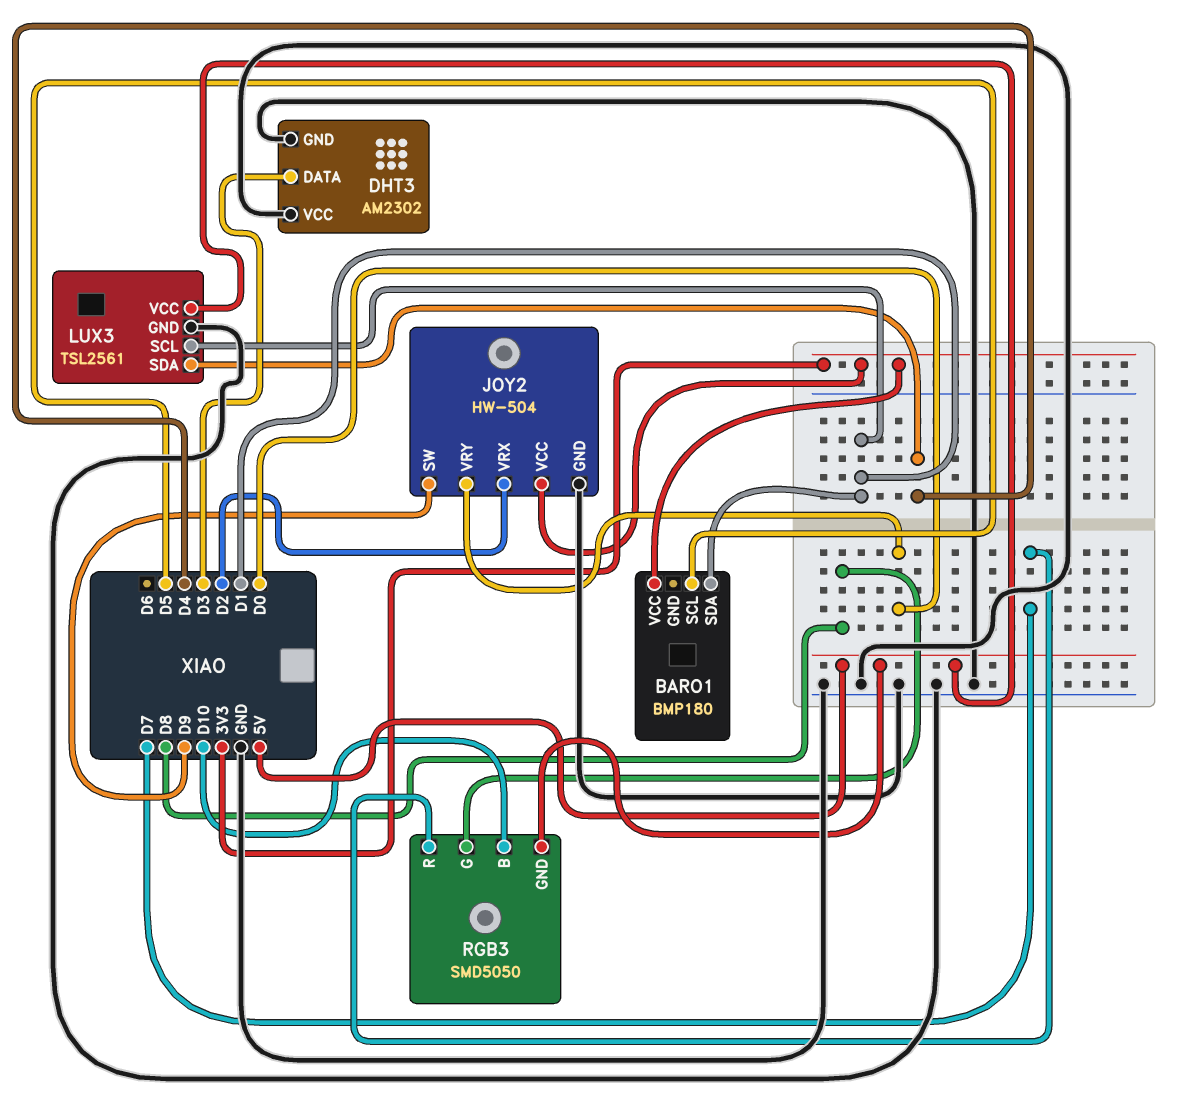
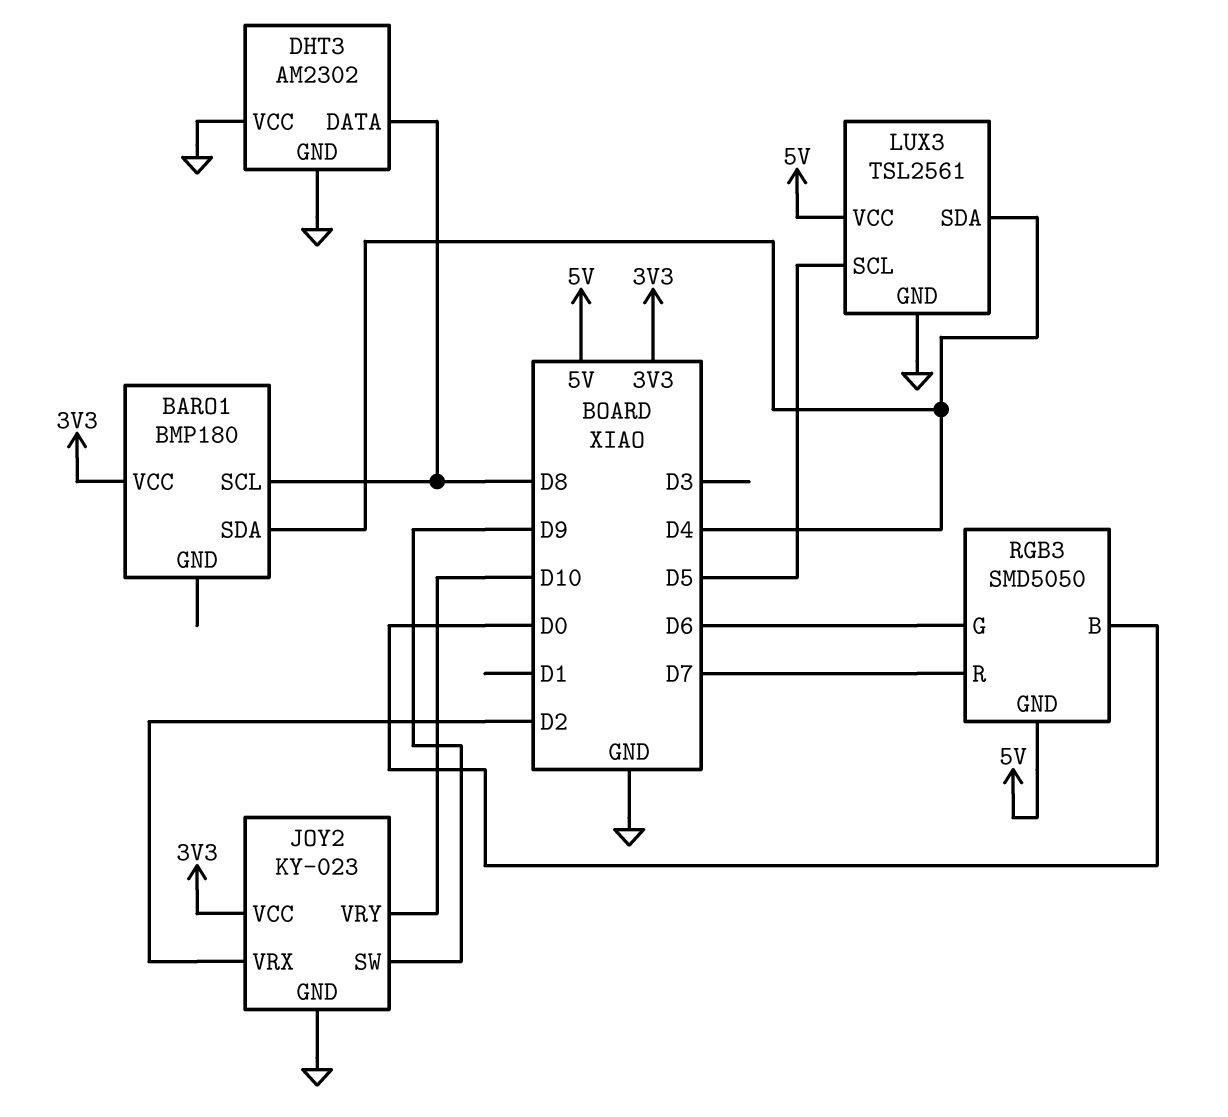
BARO1 pin SCL: D5 -> D8
BARO1 pin SDA: D1 -> D4
DHT3 pin DATA: D3 -> D8
JOY2: HW-504 -> KY-023
JOY2 pin VRY: D0 -> D10
LUX3 pin SCL: D1 -> D5
RGB3 pin B: D10 -> D0
RGB3 pin G: D8 -> D6

